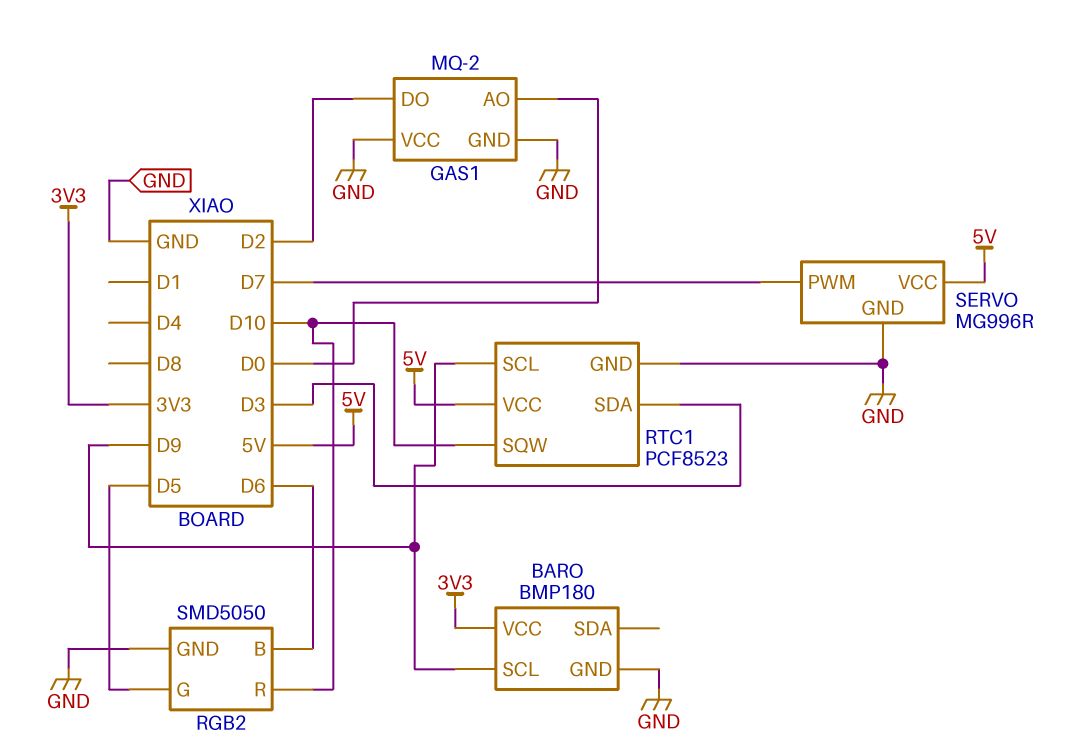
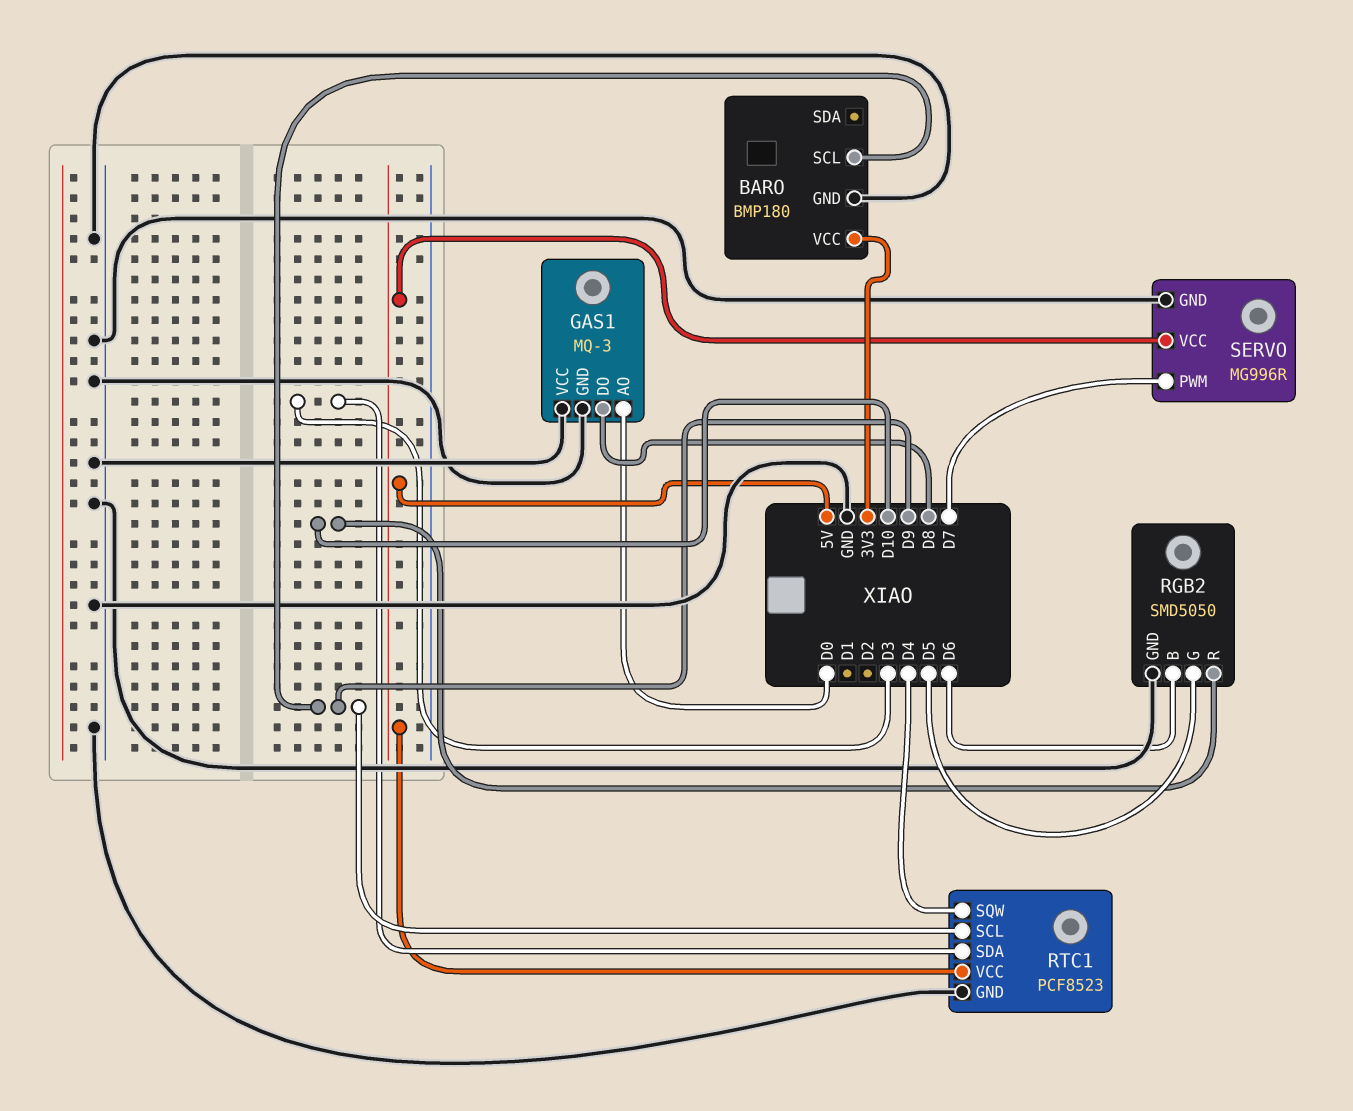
GAS1: MQ-2 -> MQ-3
GAS1 pin DO: D2 -> D8
RTC1 pin SQW: D10 -> D4

